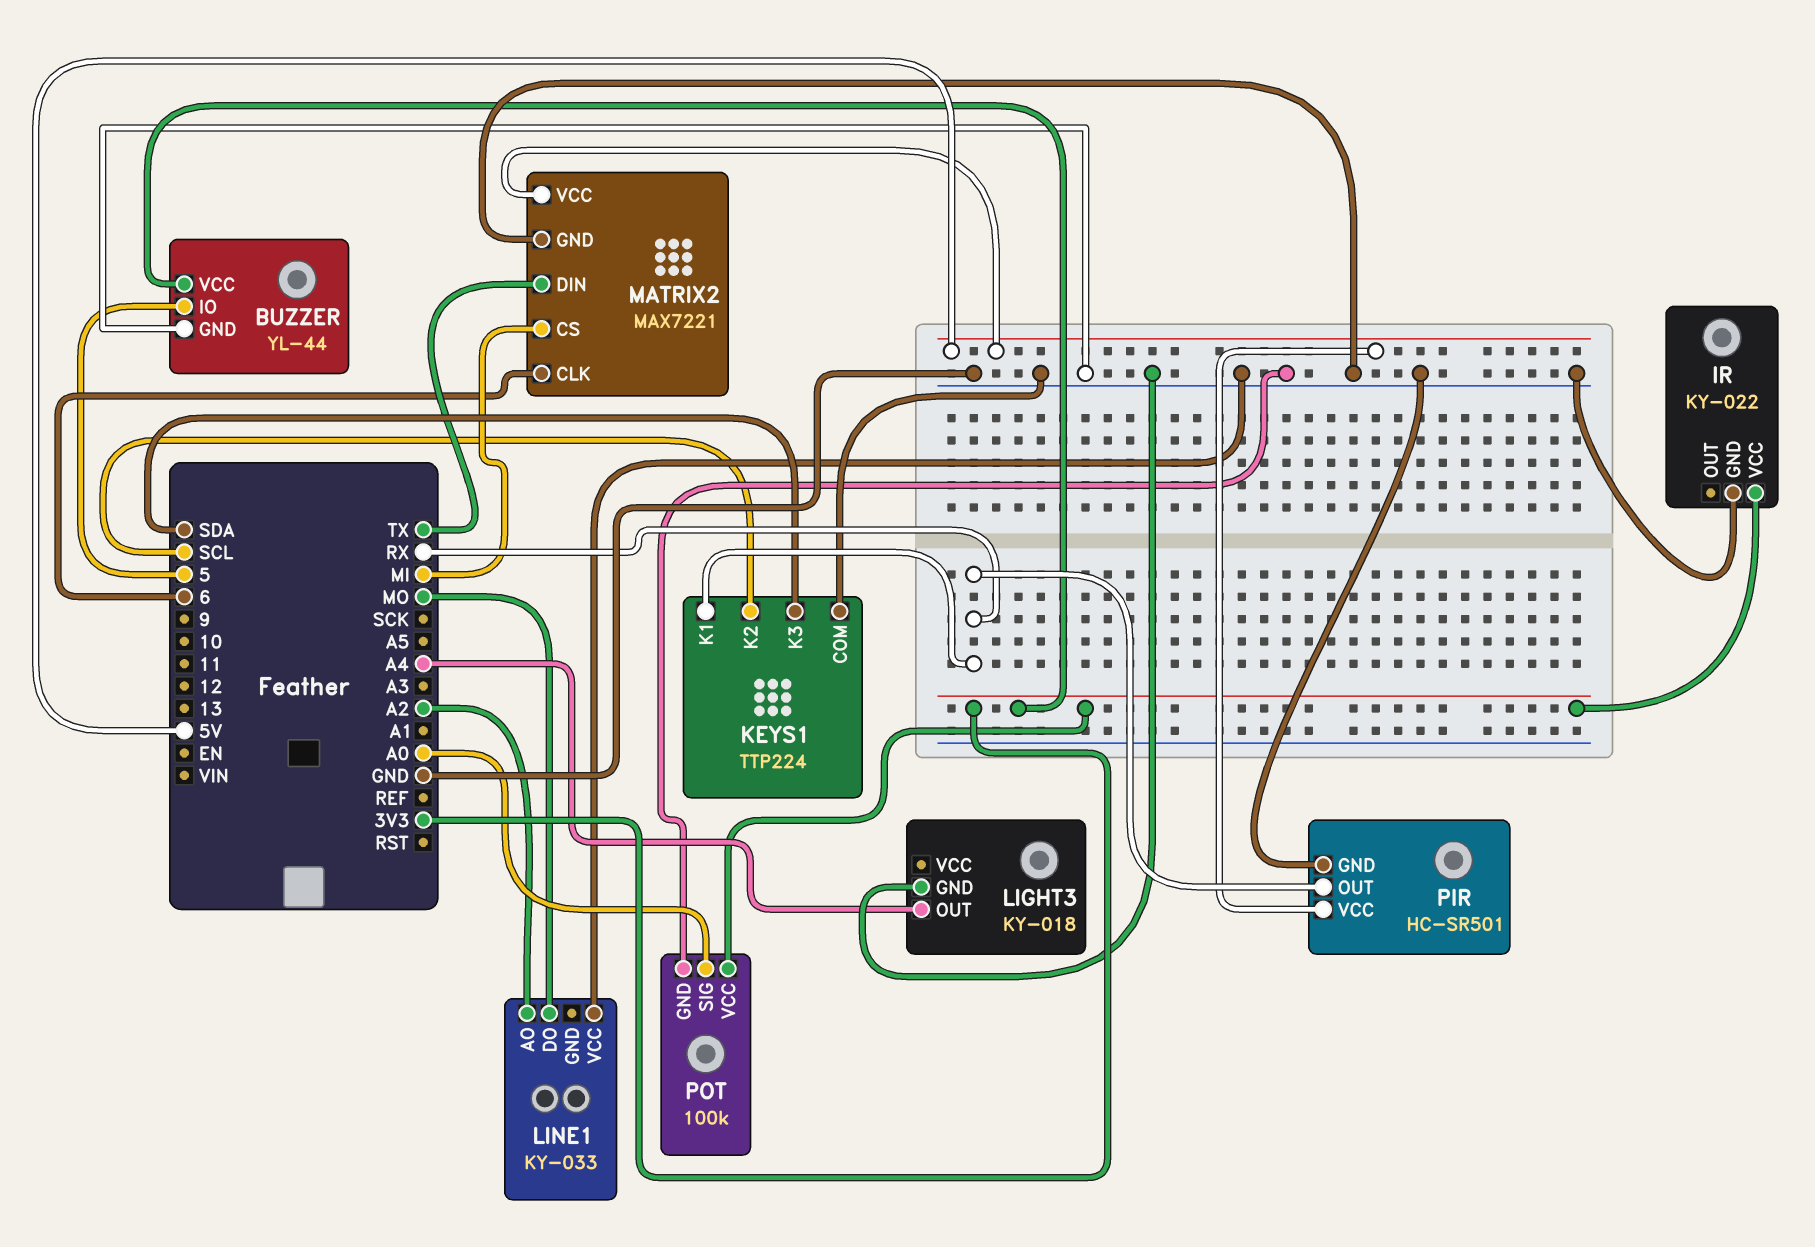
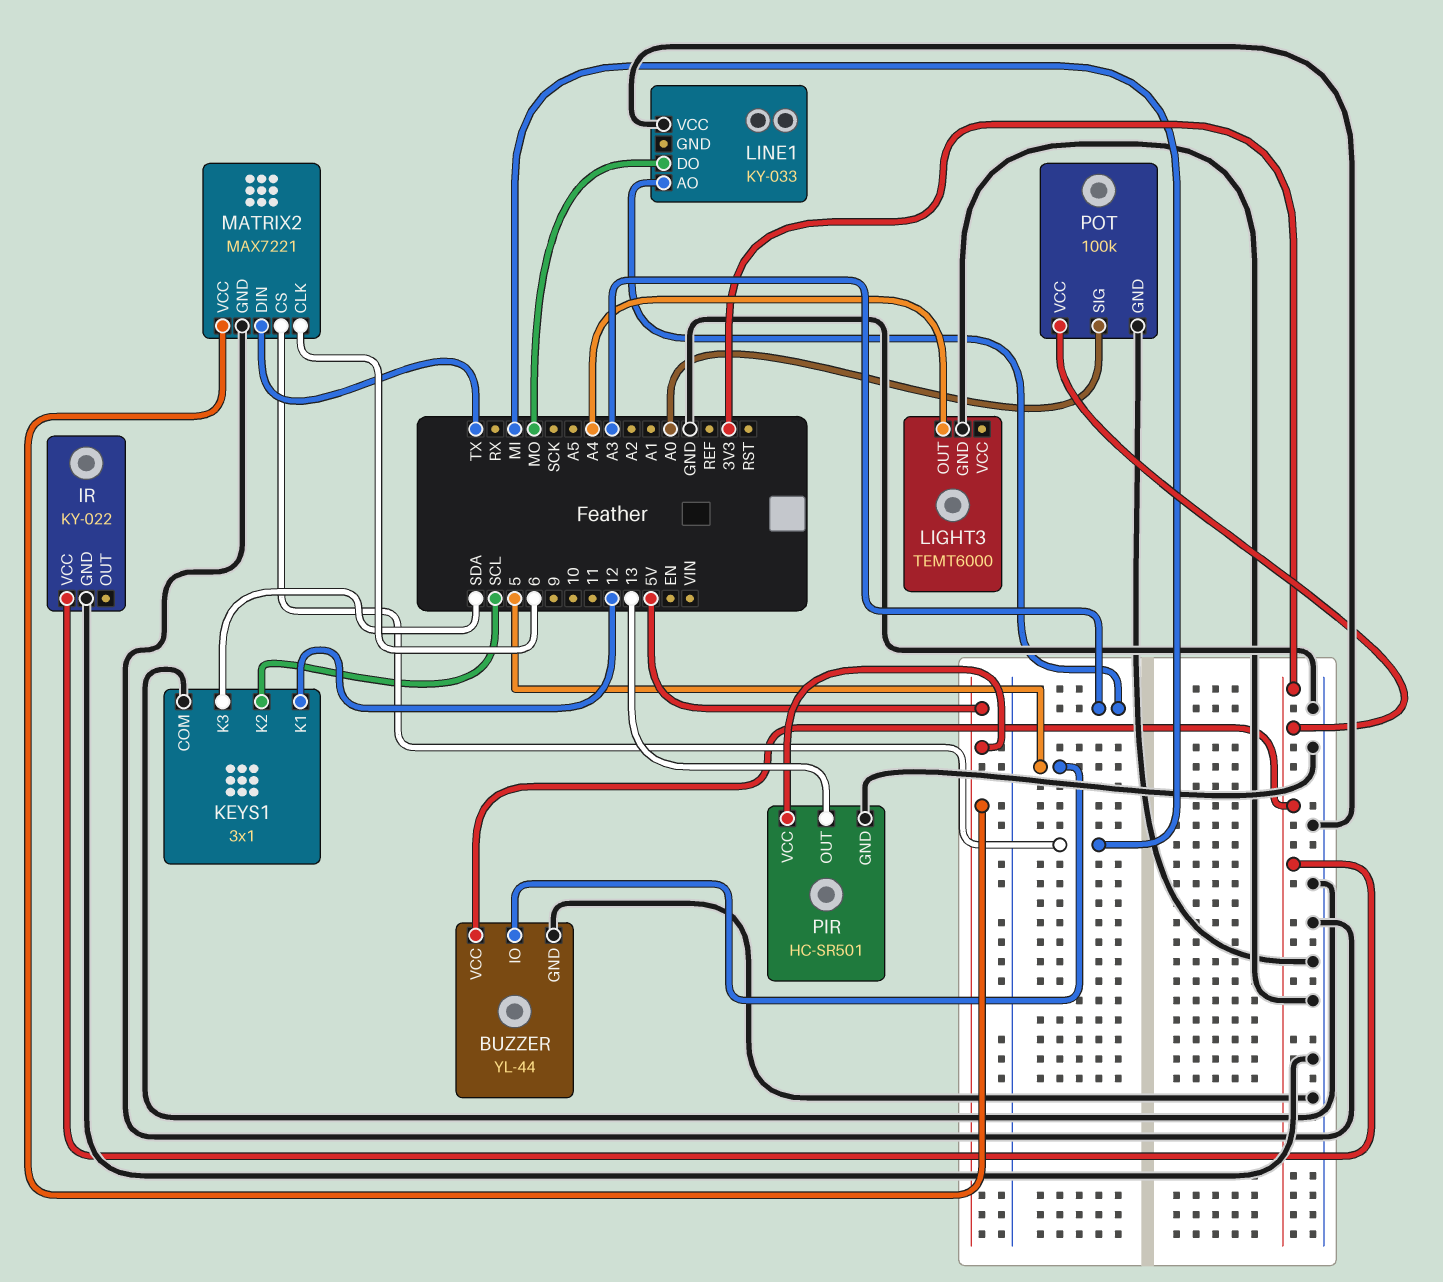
KEYS1: TTP224 -> 3x1
KEYS1 pin K1: RX -> 12
LIGHT3: KY-018 -> TEMT6000
LINE1 pin AO: A2 -> A3
PIR pin OUT: RX -> 13

